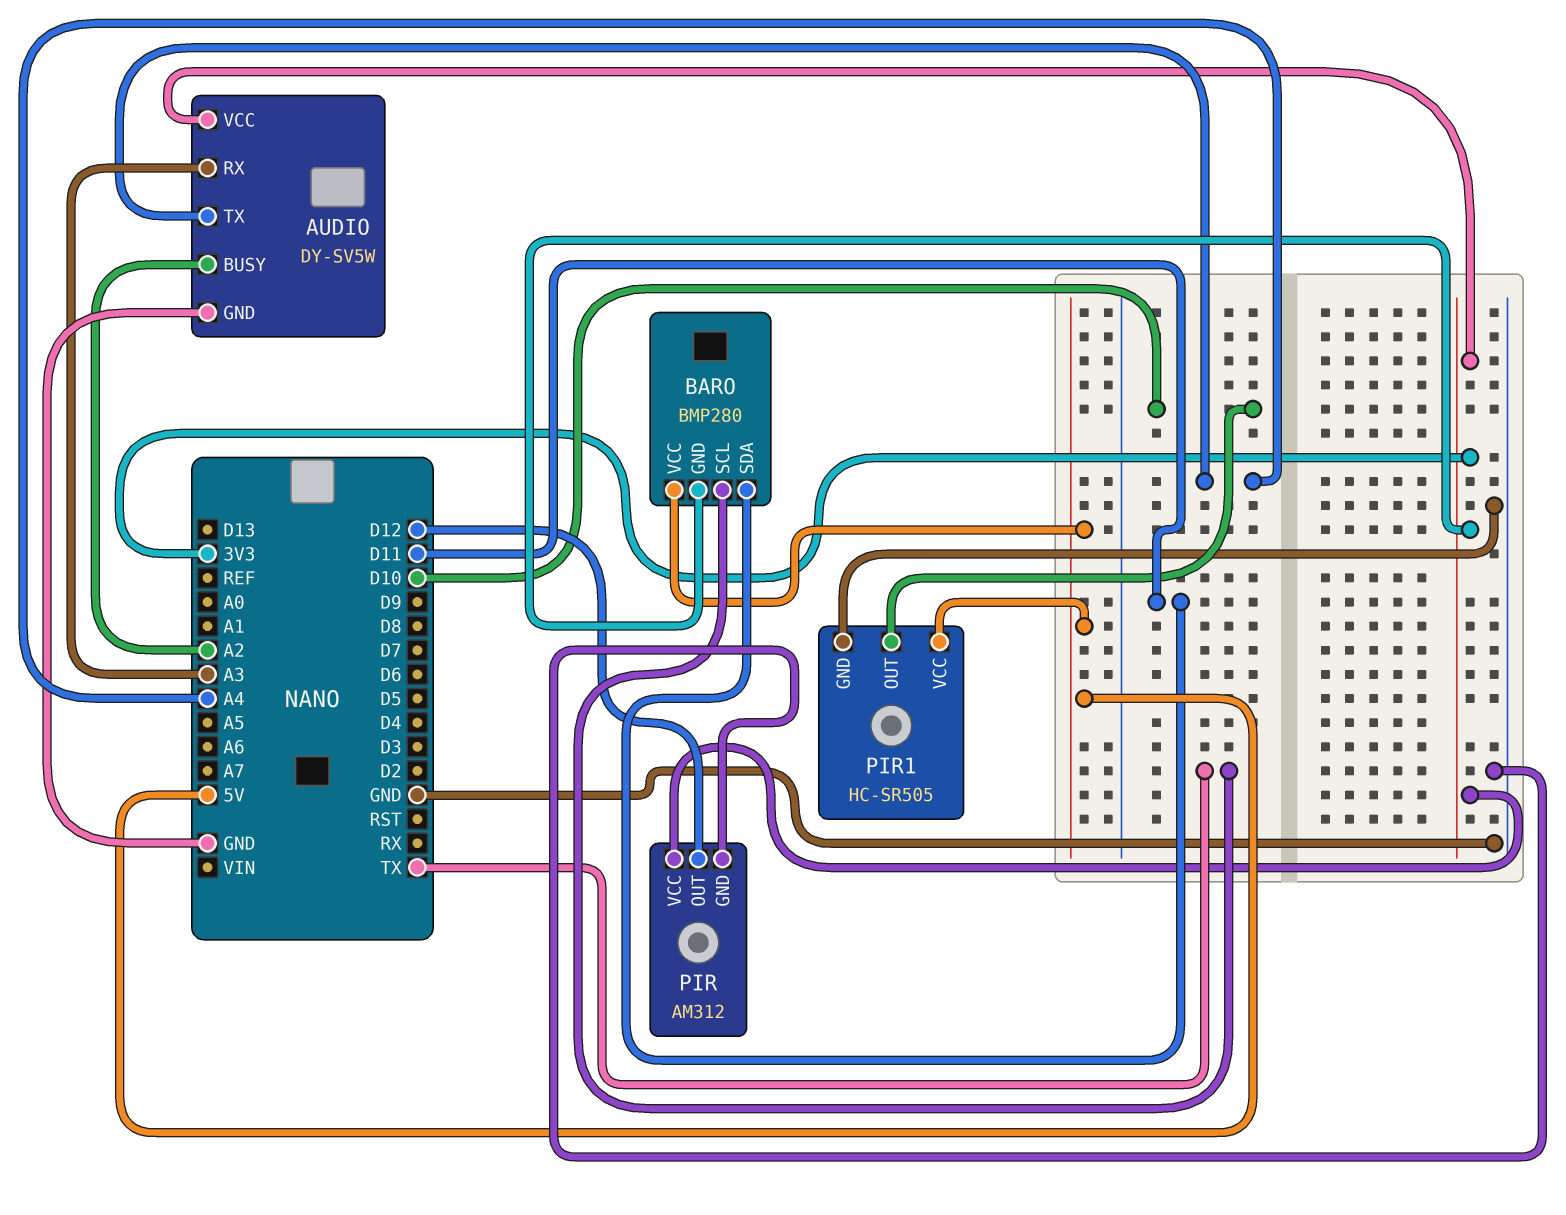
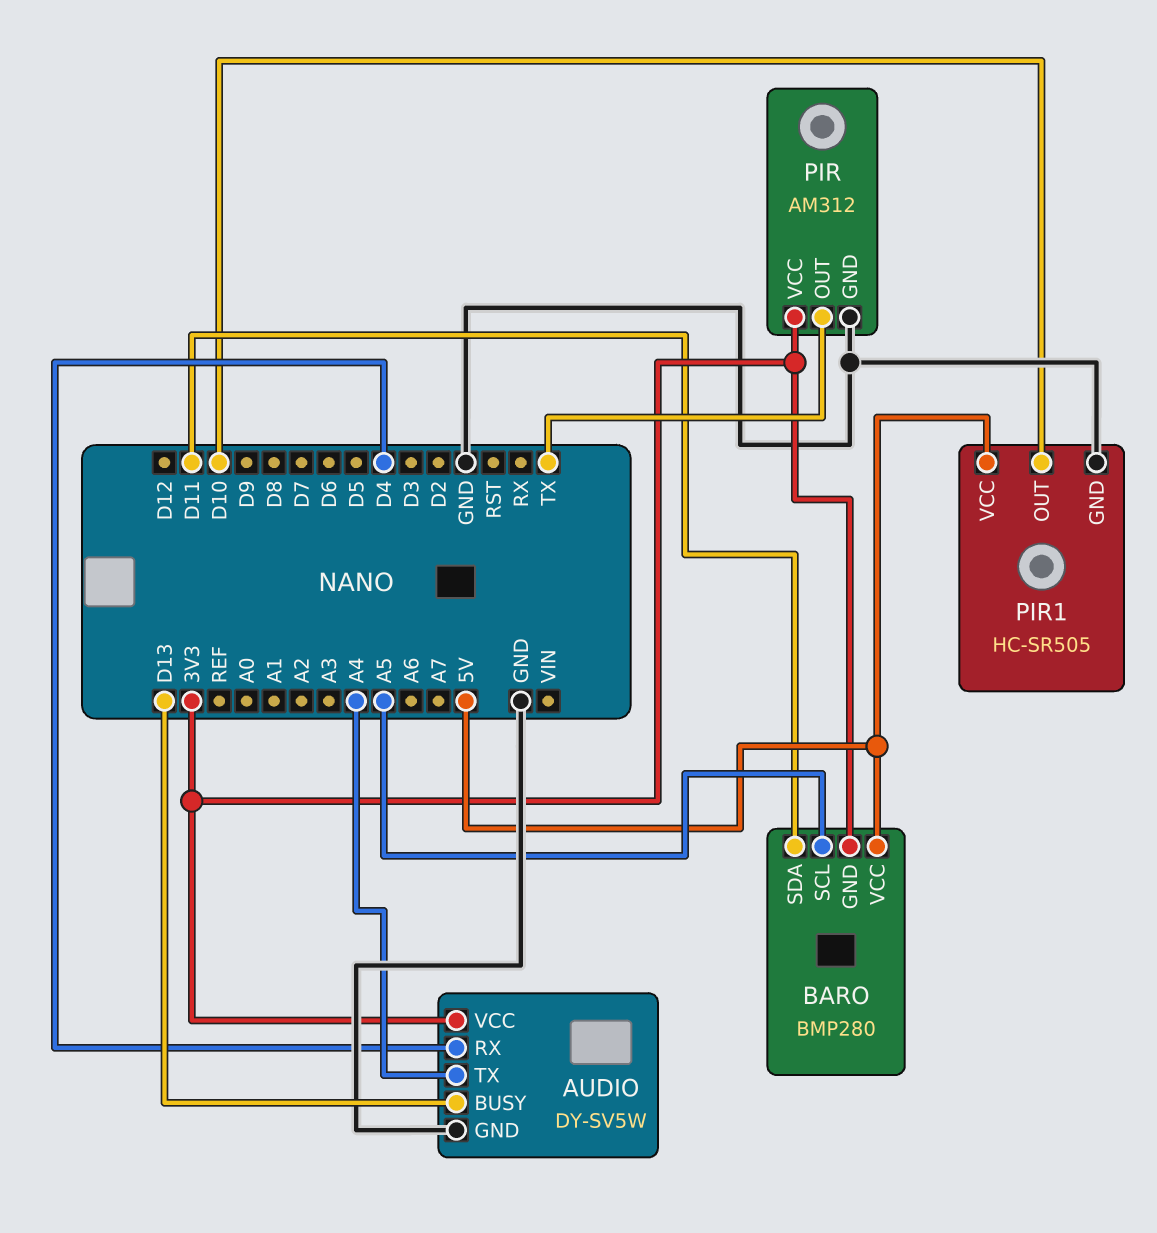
AUDIO pin BUSY: A2 -> D13
AUDIO pin RX: A3 -> D4
BARO pin SCL: TX -> A5
PIR pin OUT: D12 -> TX

